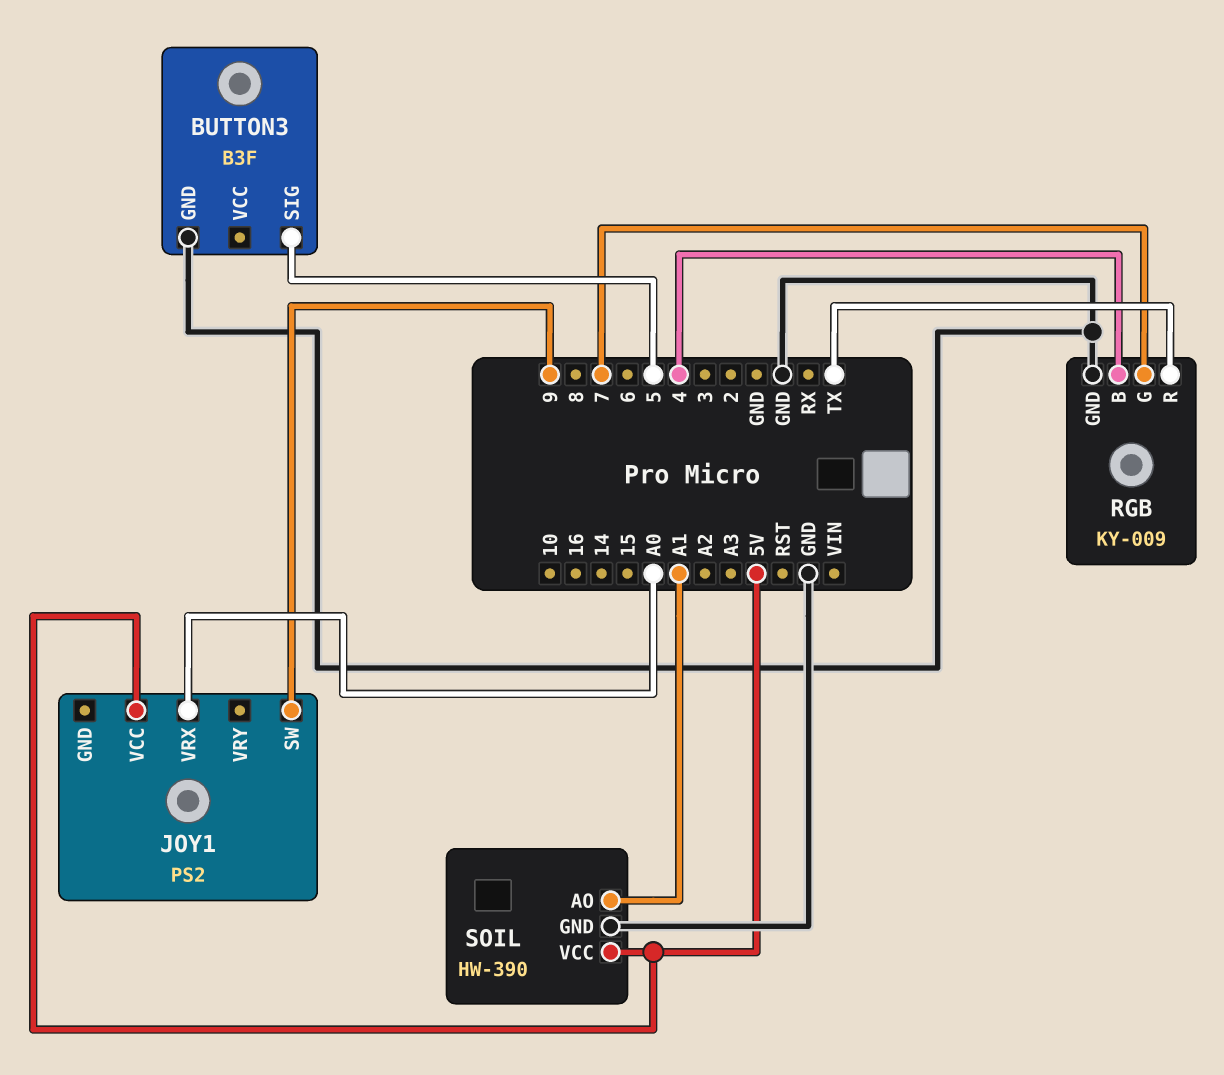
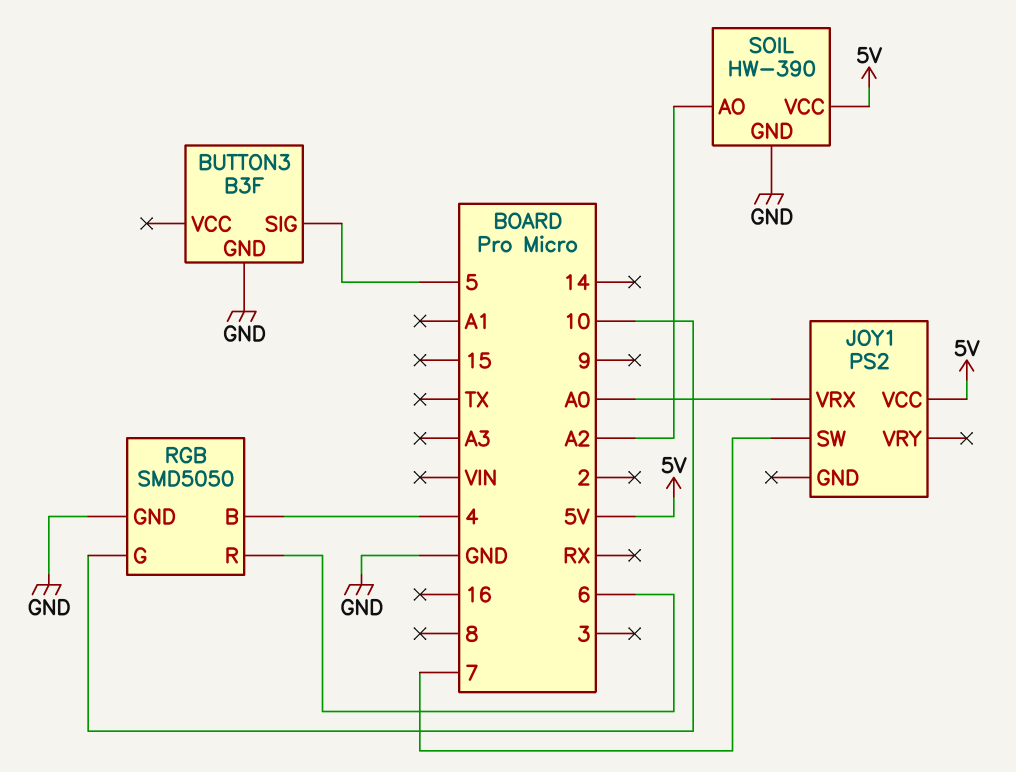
JOY1 pin SW: 9 -> 7
RGB: KY-009 -> SMD5050
RGB pin G: 7 -> 10
RGB pin R: TX -> 6
SOIL pin AO: A1 -> A2

